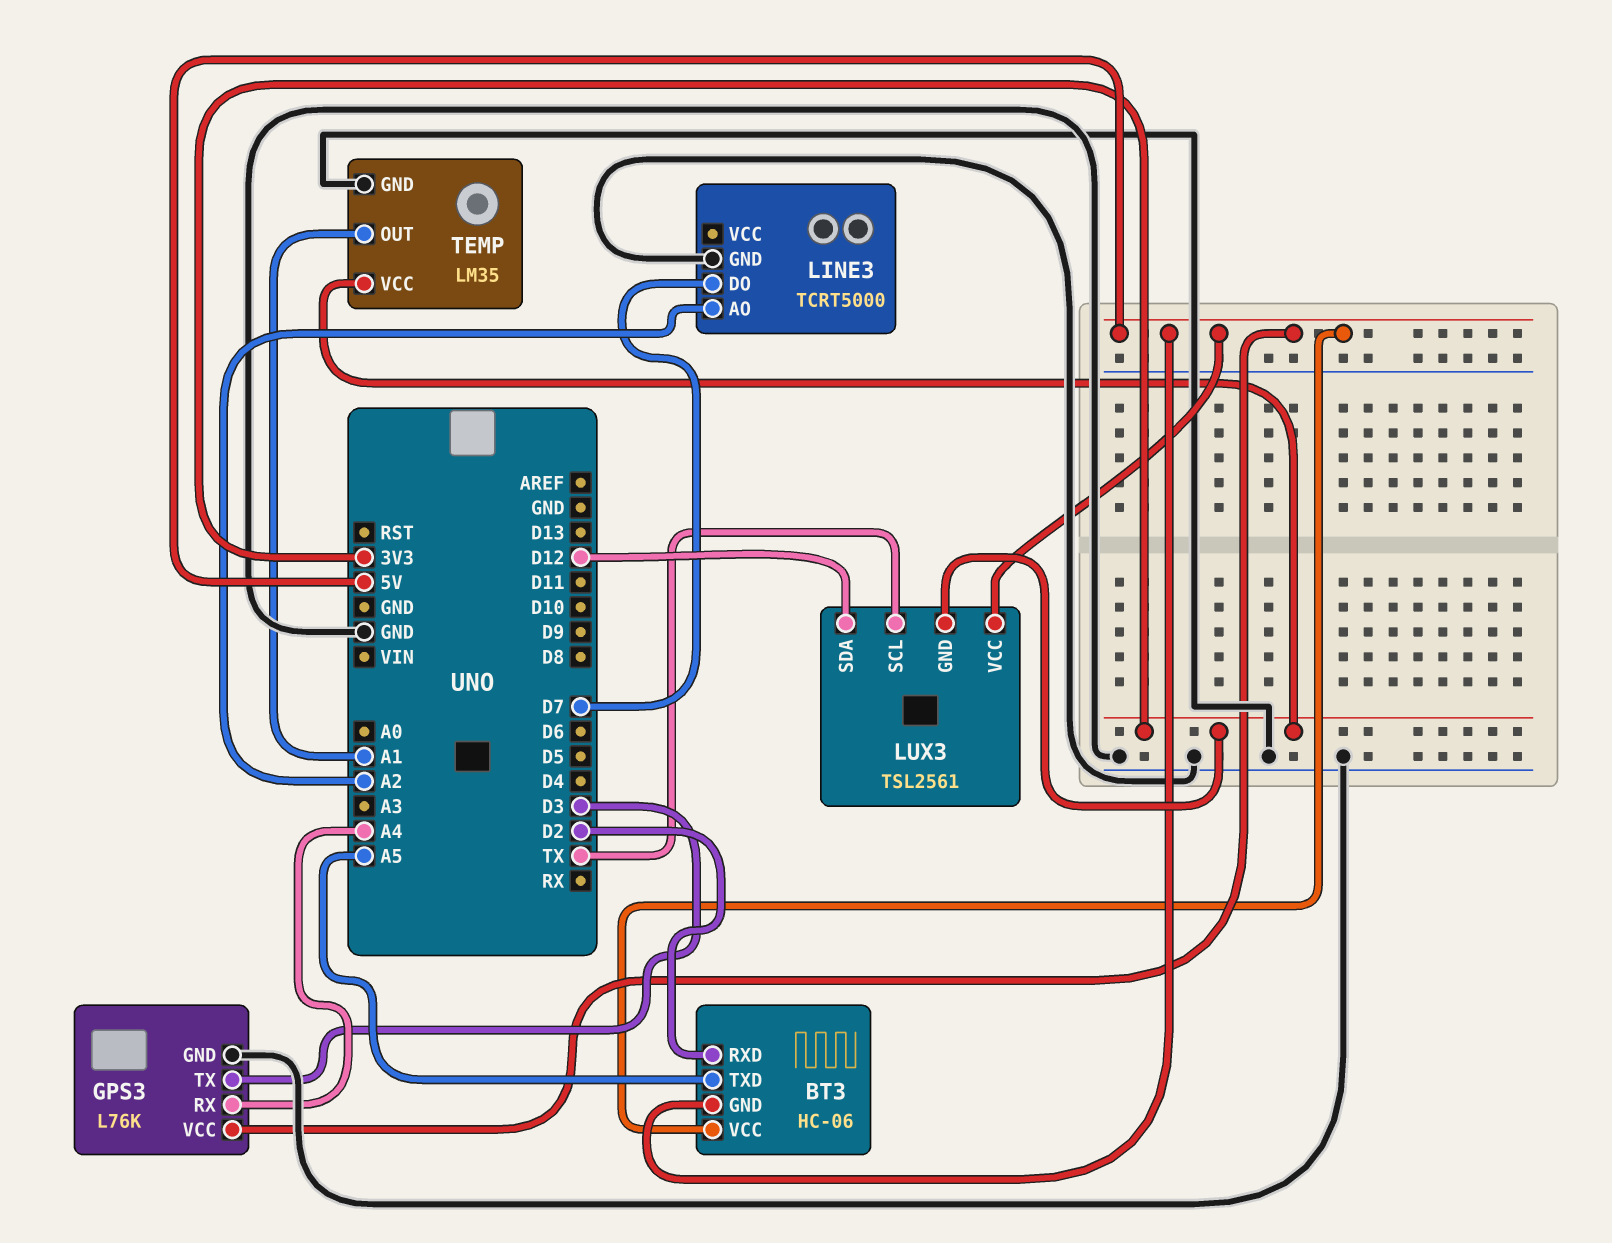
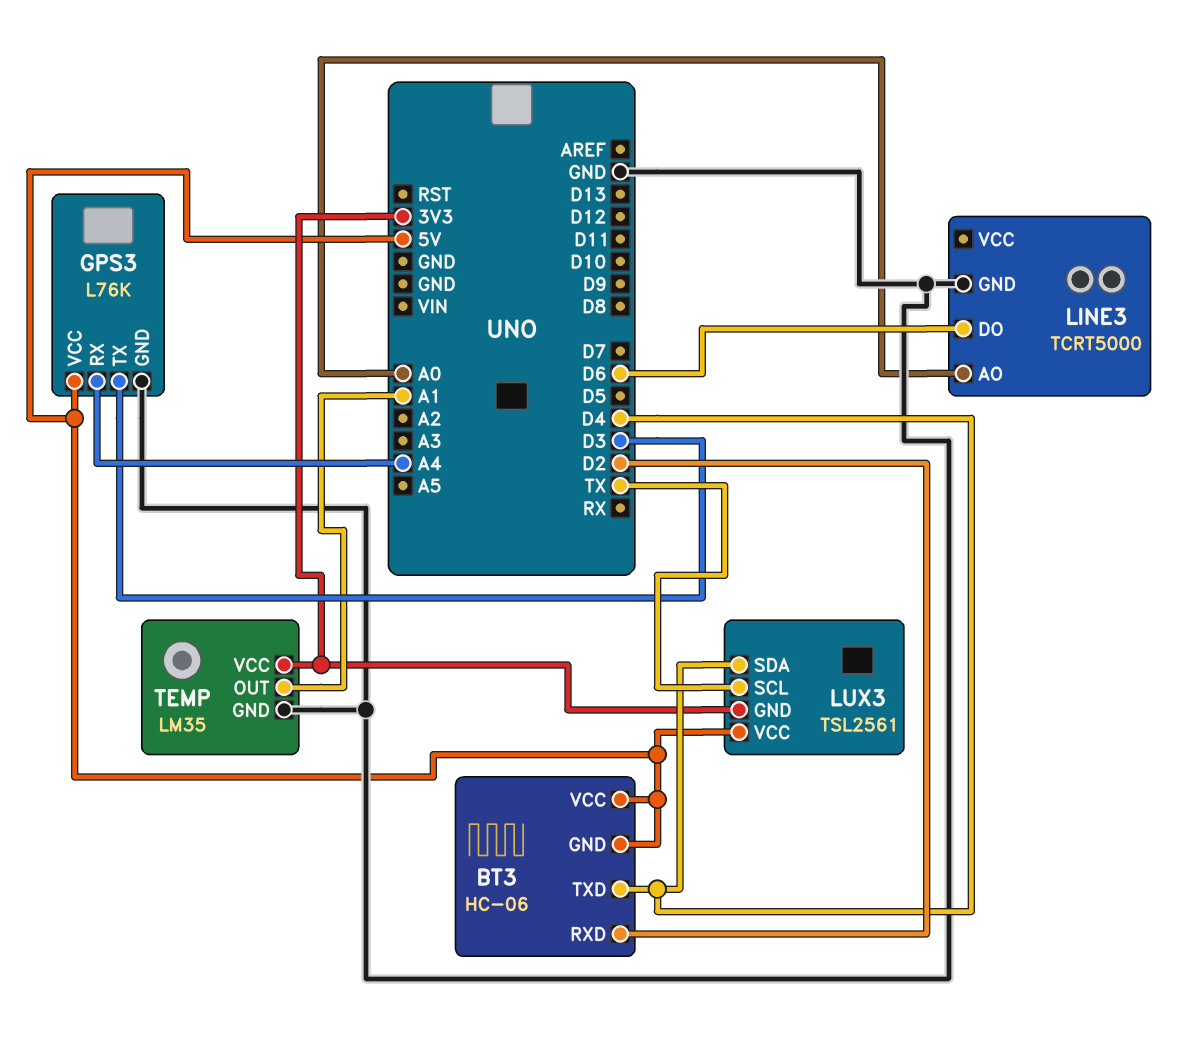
BT3 pin TXD: A5 -> D4
LINE3 pin AO: A2 -> A0
LINE3 pin DO: D7 -> D6
LUX3 pin SDA: D12 -> D4

